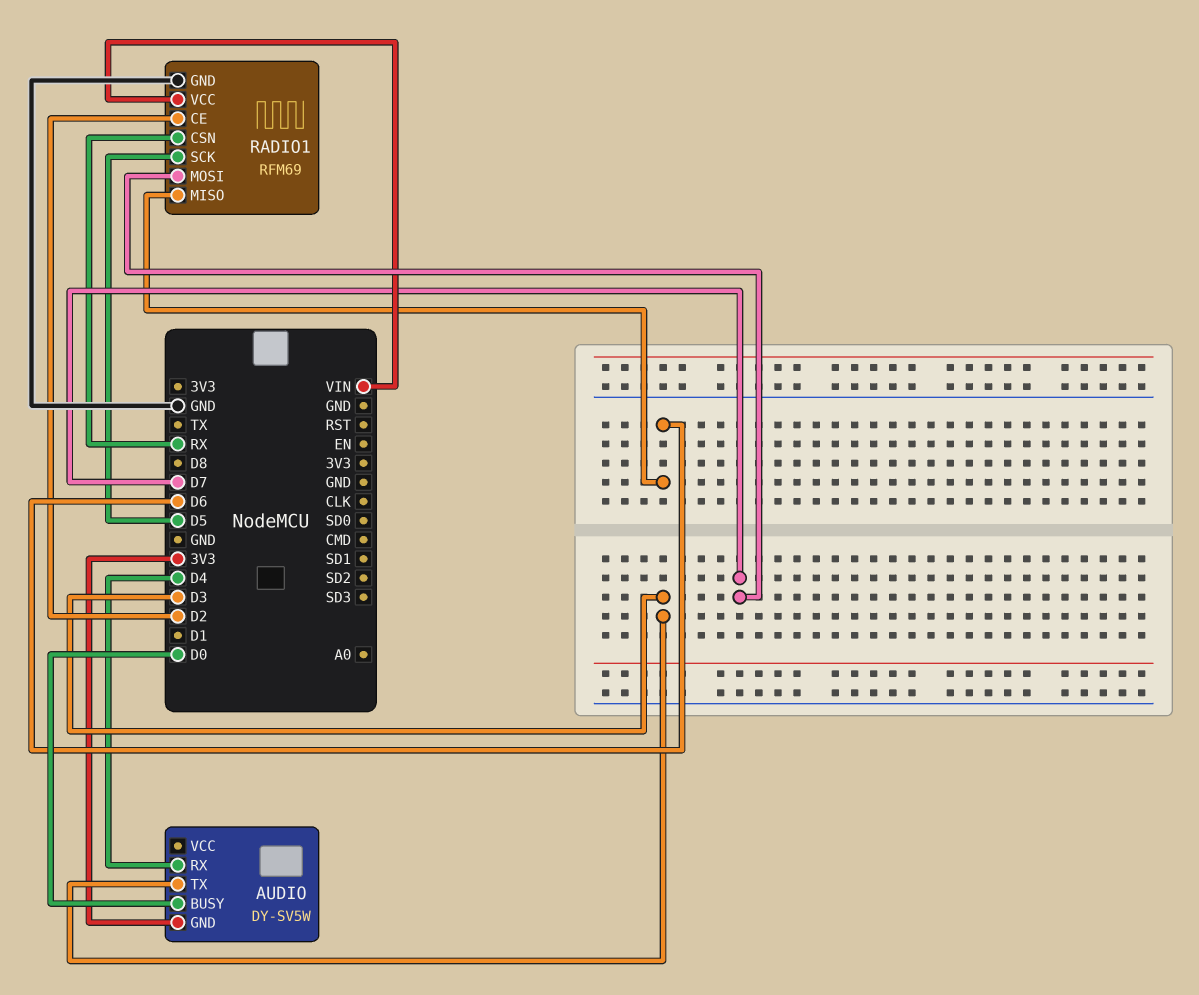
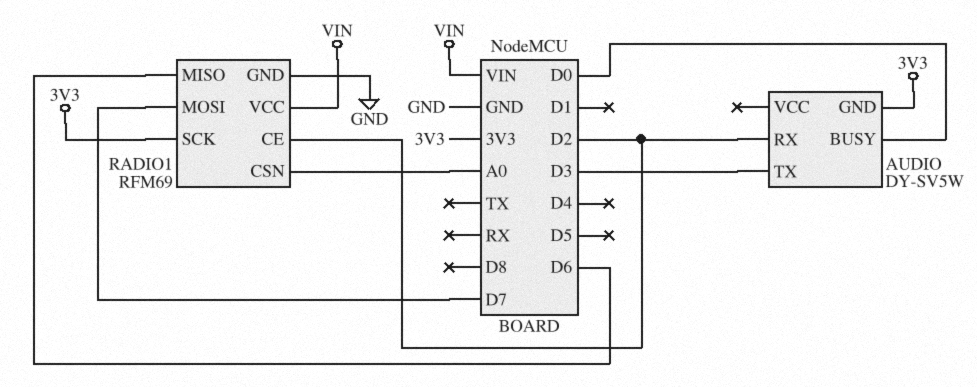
AUDIO pin RX: D4 -> D2
RADIO1 pin CSN: RX -> A0
RADIO1 pin SCK: D5 -> 3V3

